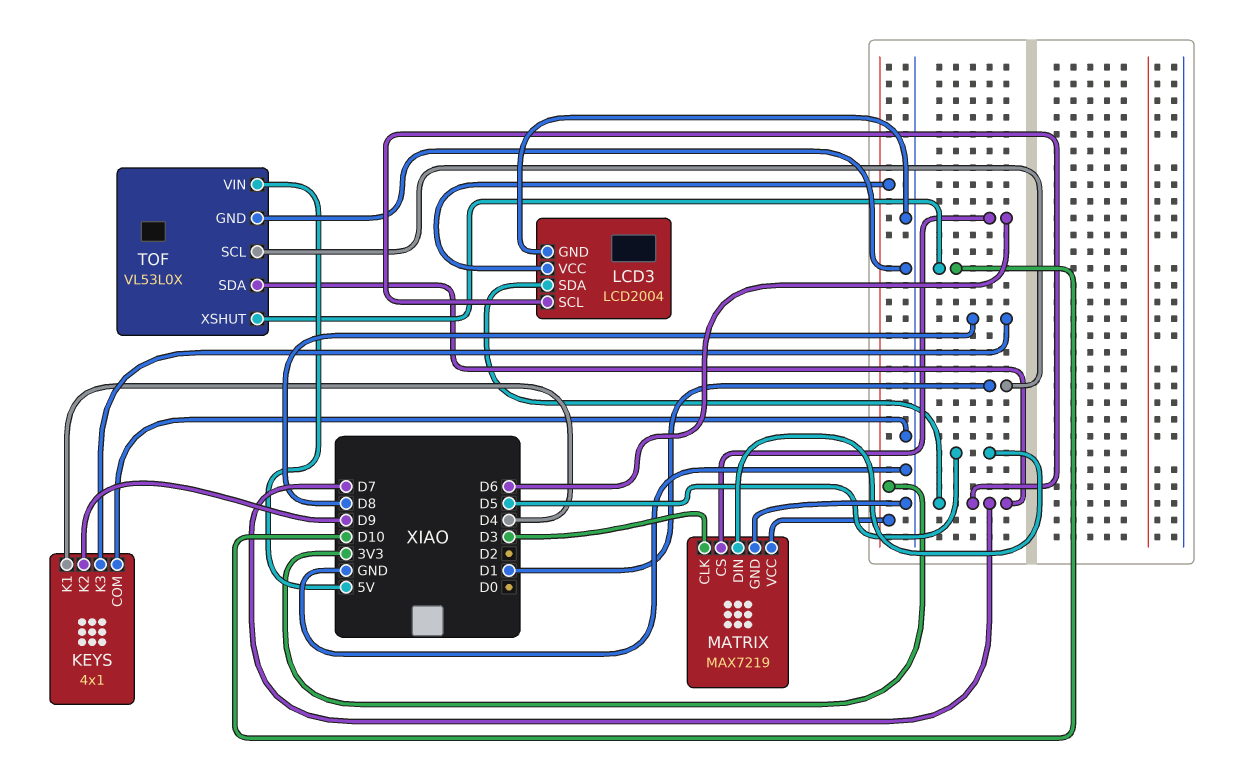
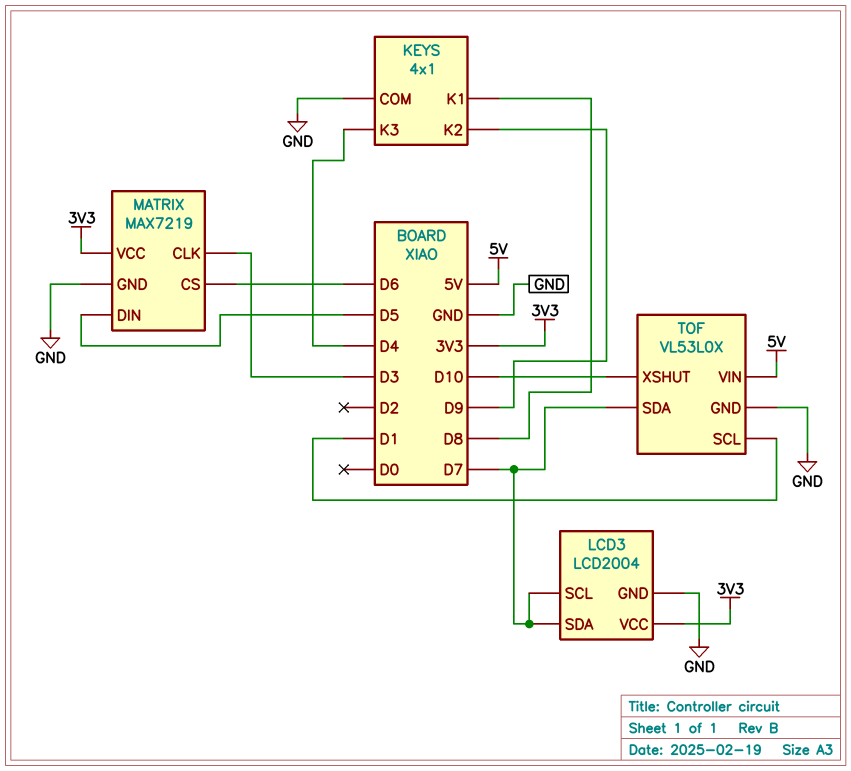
KEYS pin K1: D4 -> D8
KEYS pin K3: D8 -> D4

